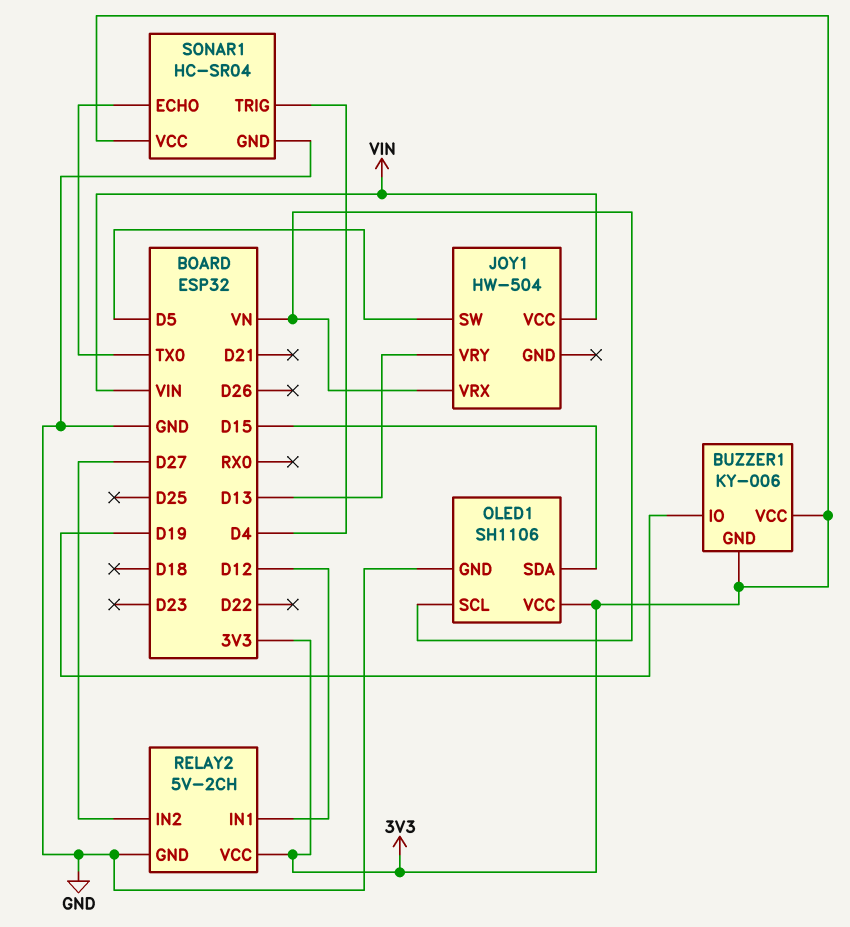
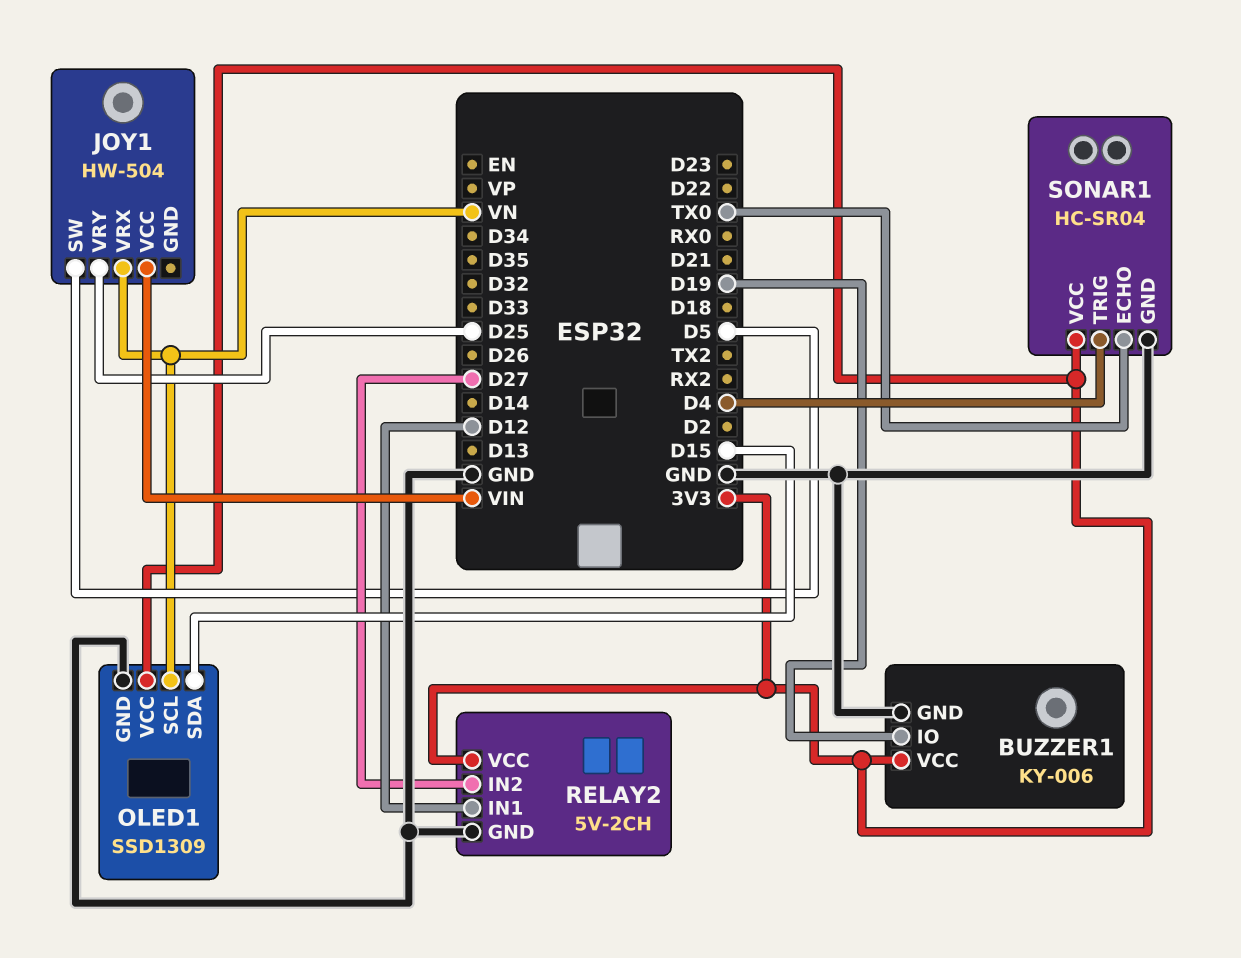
BUZZER1 pin GND: 3V3 -> GND
JOY1 pin VRY: D13 -> D25
OLED1: SH1106 -> SSD1309

